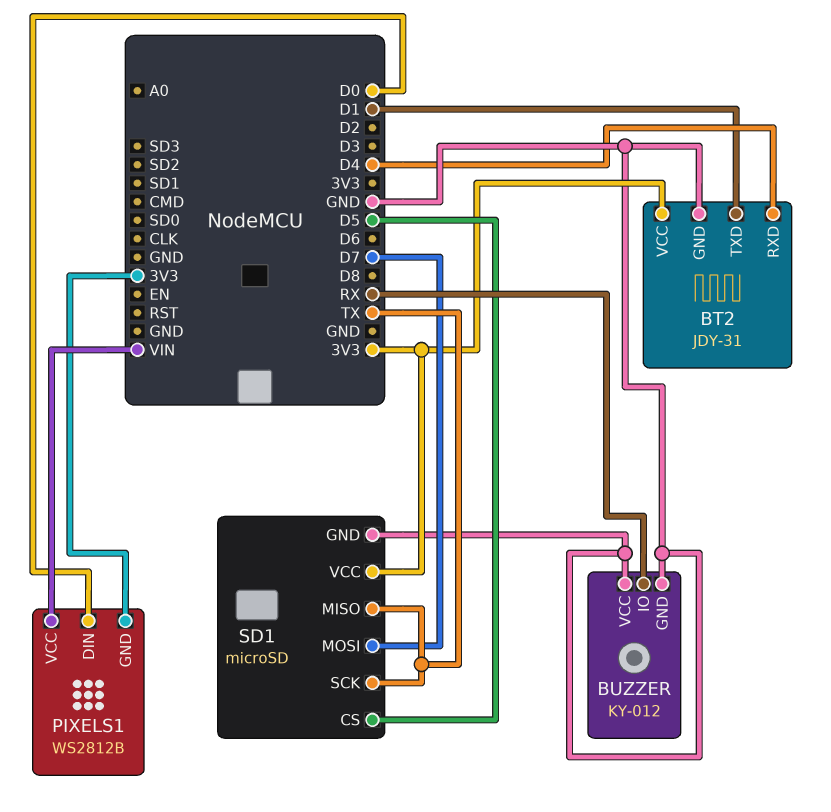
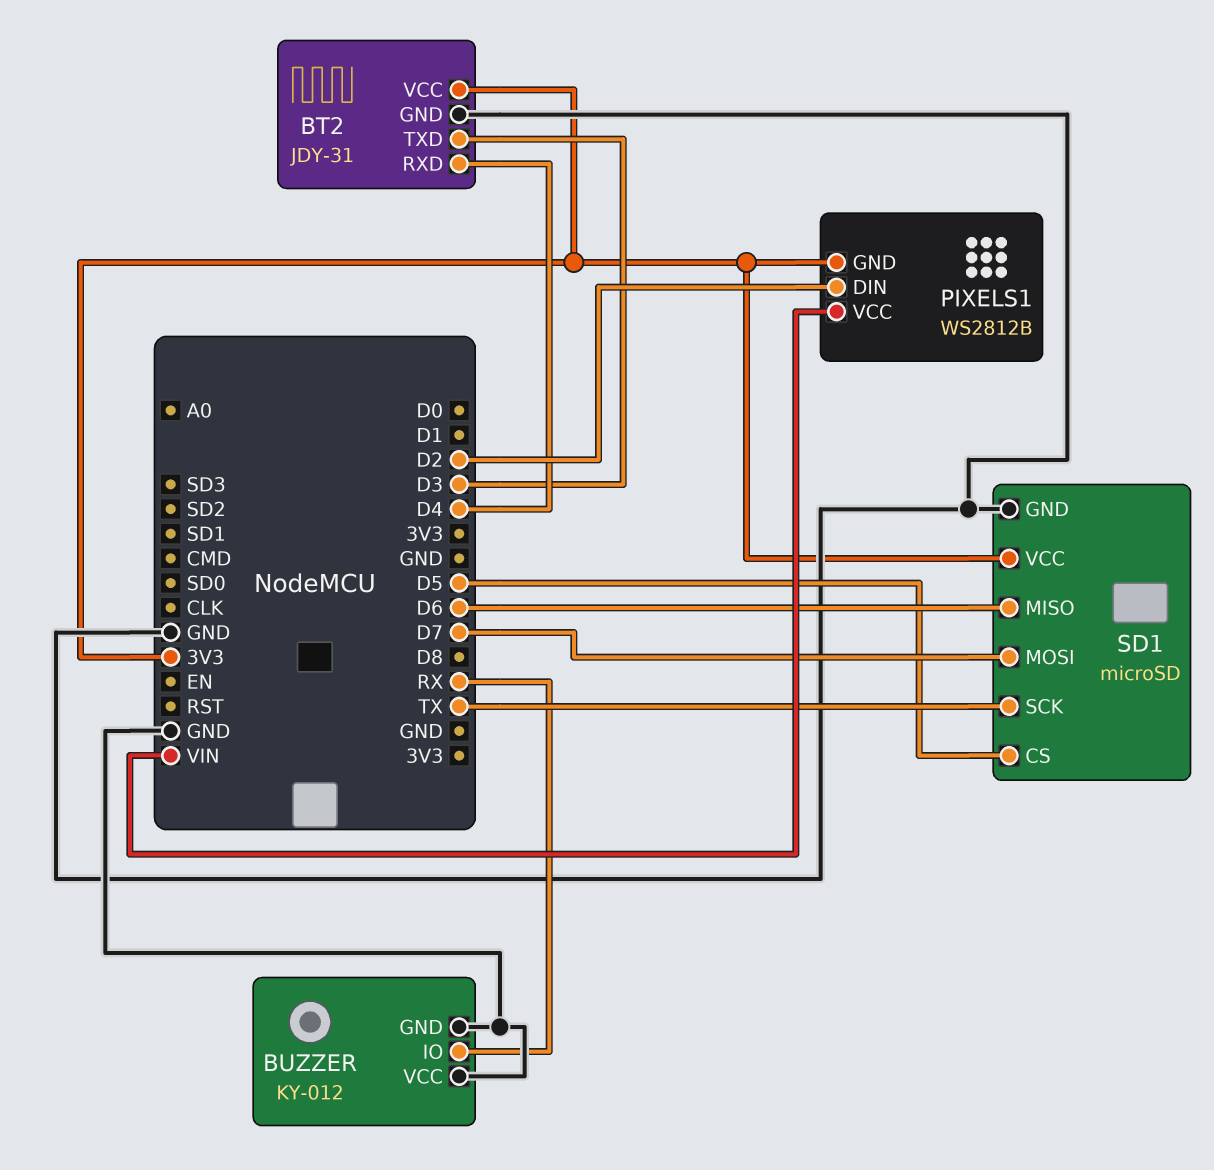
BT2 pin TXD: D1 -> D3
PIXELS1 pin DIN: D0 -> D2
SD1 pin MISO: TX -> D6

